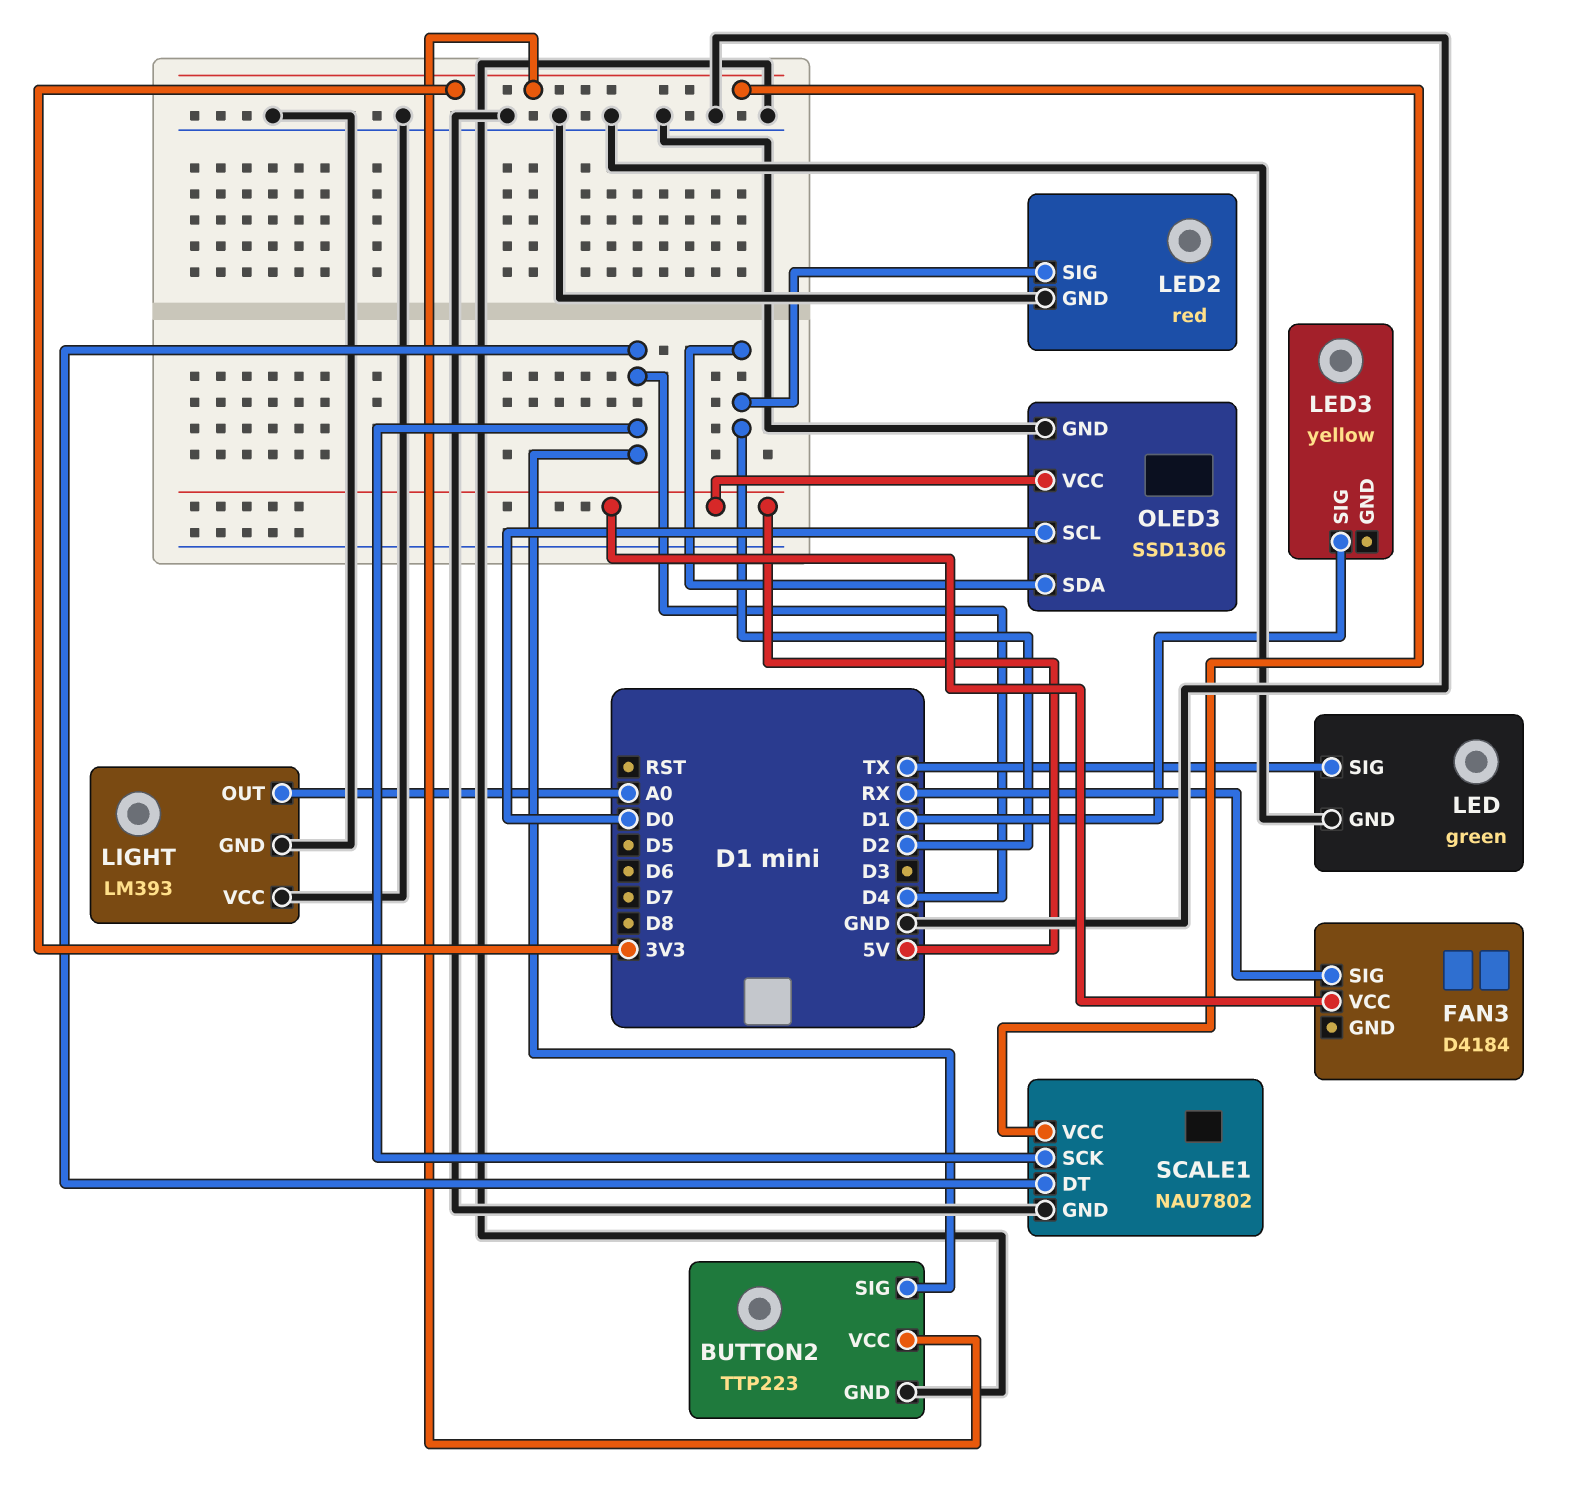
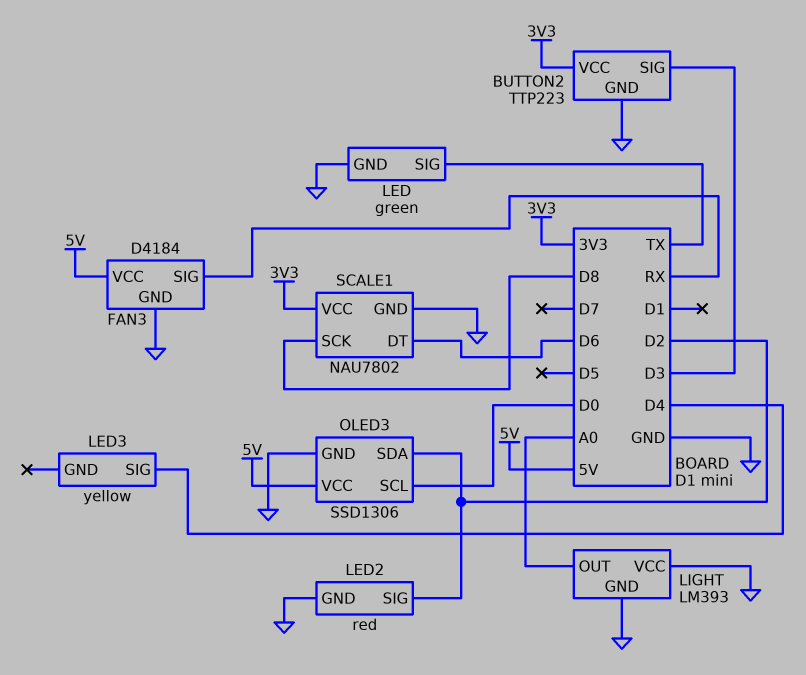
BUTTON2 pin SIG: D4 -> D3
FAN3 pin GND: none -> GND
LED3 pin SIG: D1 -> D4
SCALE1 pin DT: D4 -> D6
SCALE1 pin SCK: D4 -> D8

